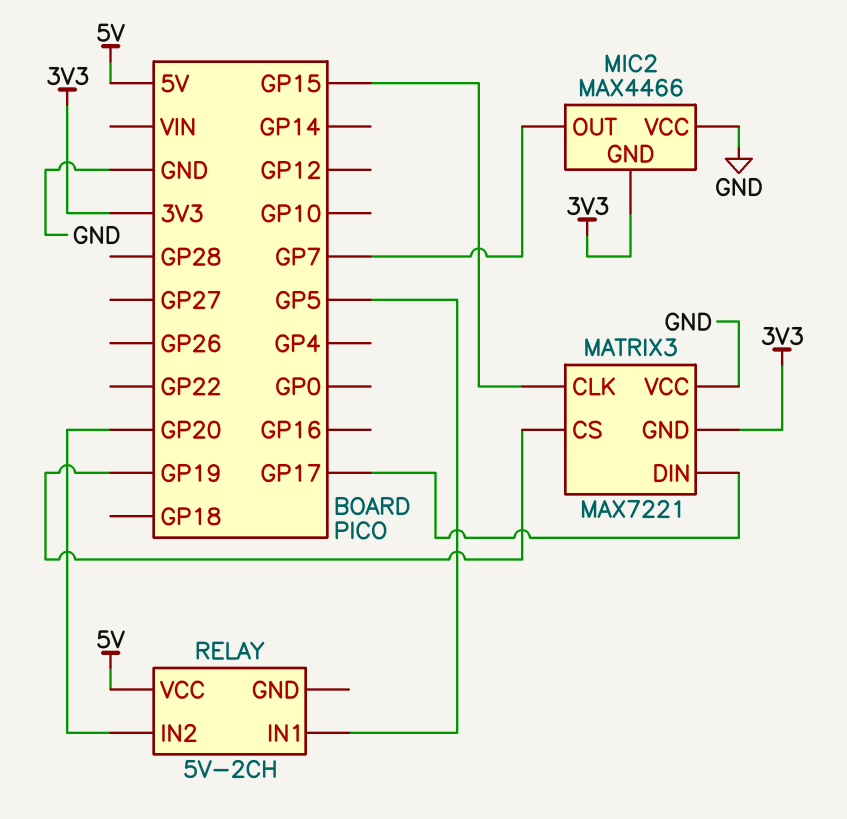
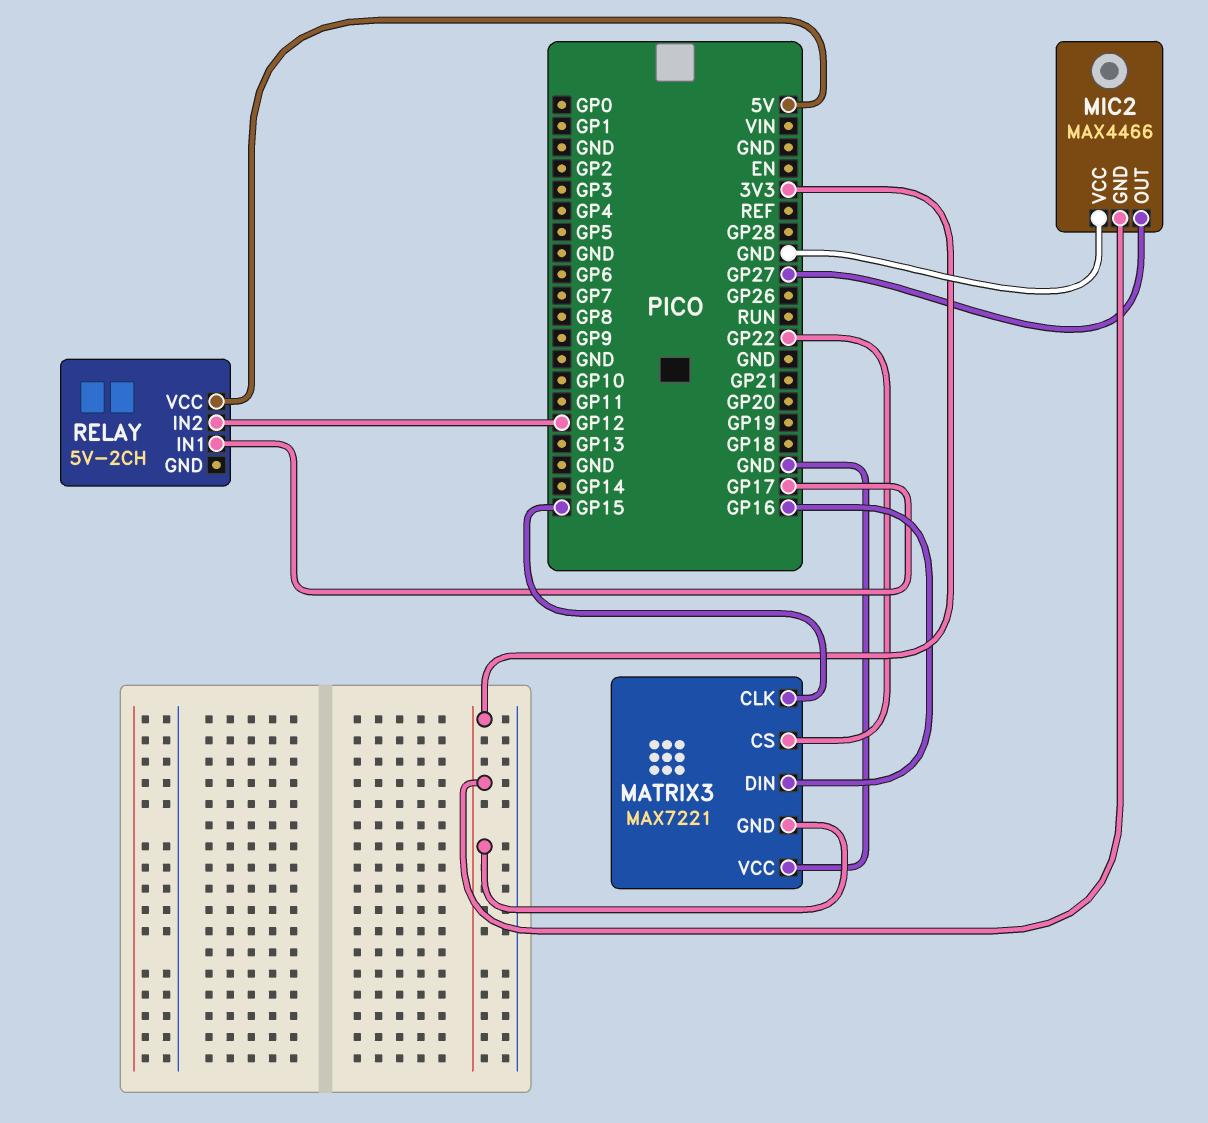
MATRIX3 pin CS: GP19 -> GP22
MATRIX3 pin DIN: GP17 -> GP16
MIC2 pin OUT: GP7 -> GP27
RELAY pin IN1: GP5 -> GP17
RELAY pin IN2: GP20 -> GP12

